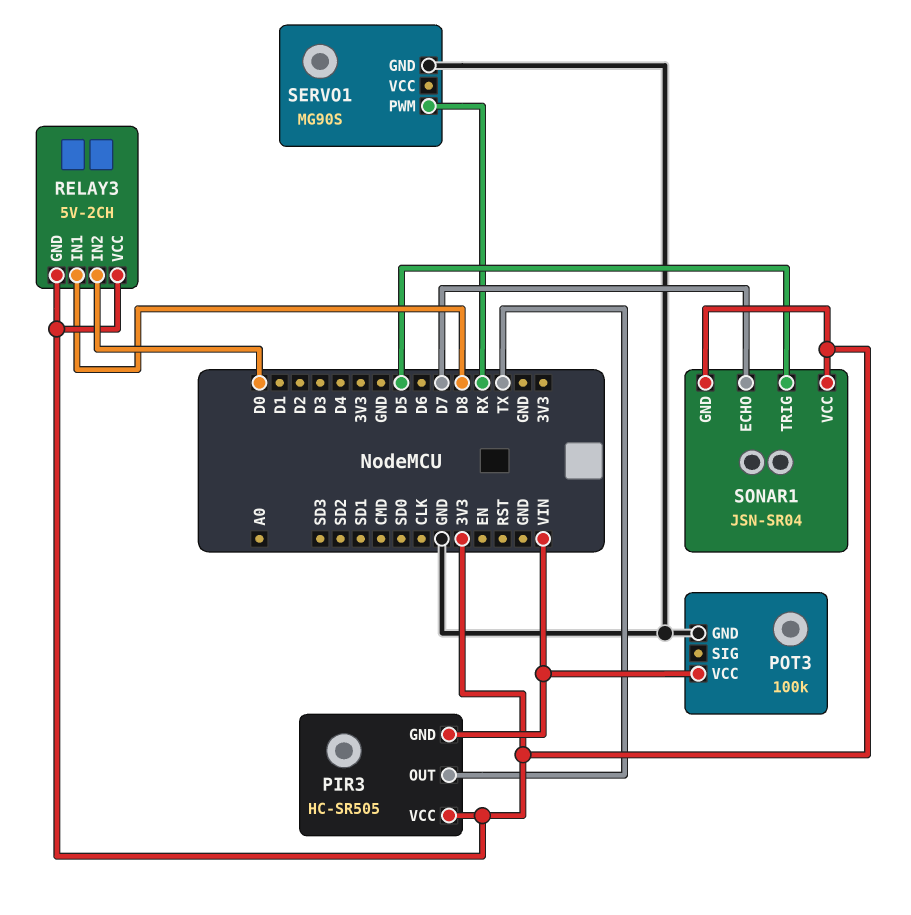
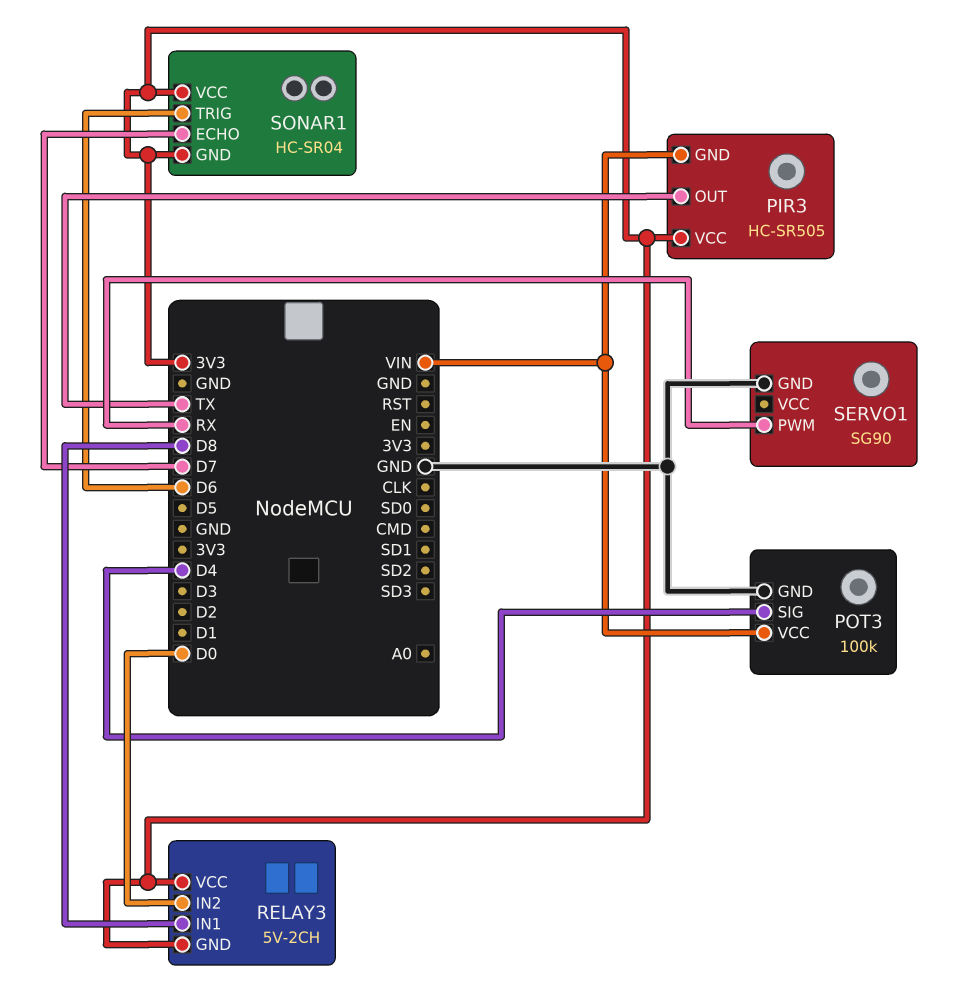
POT3 pin SIG: none -> D4
SERVO1: MG90S -> SG90
SONAR1: JSN-SR04 -> HC-SR04
SONAR1 pin TRIG: D5 -> D6

